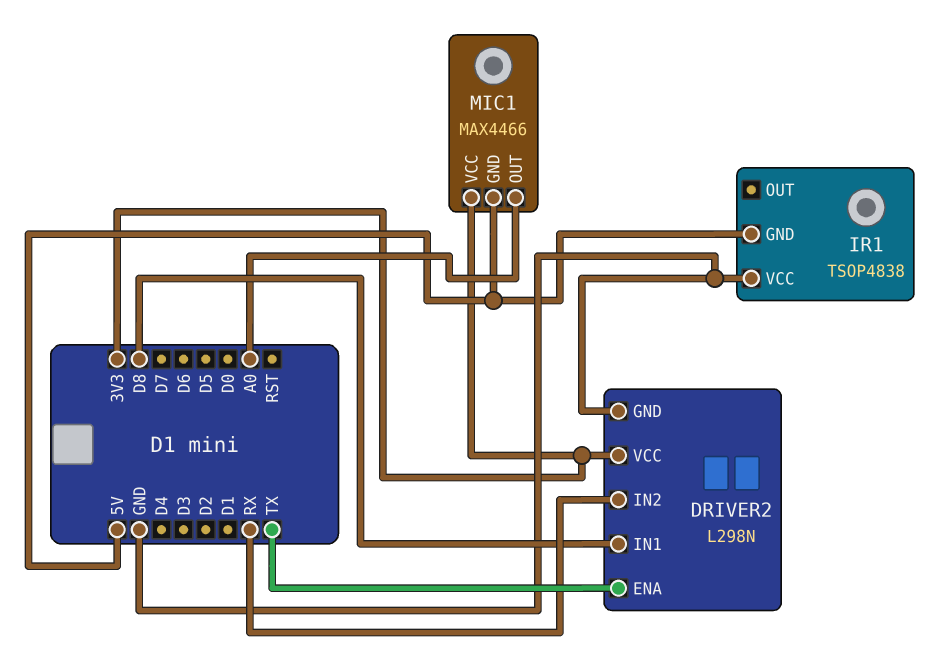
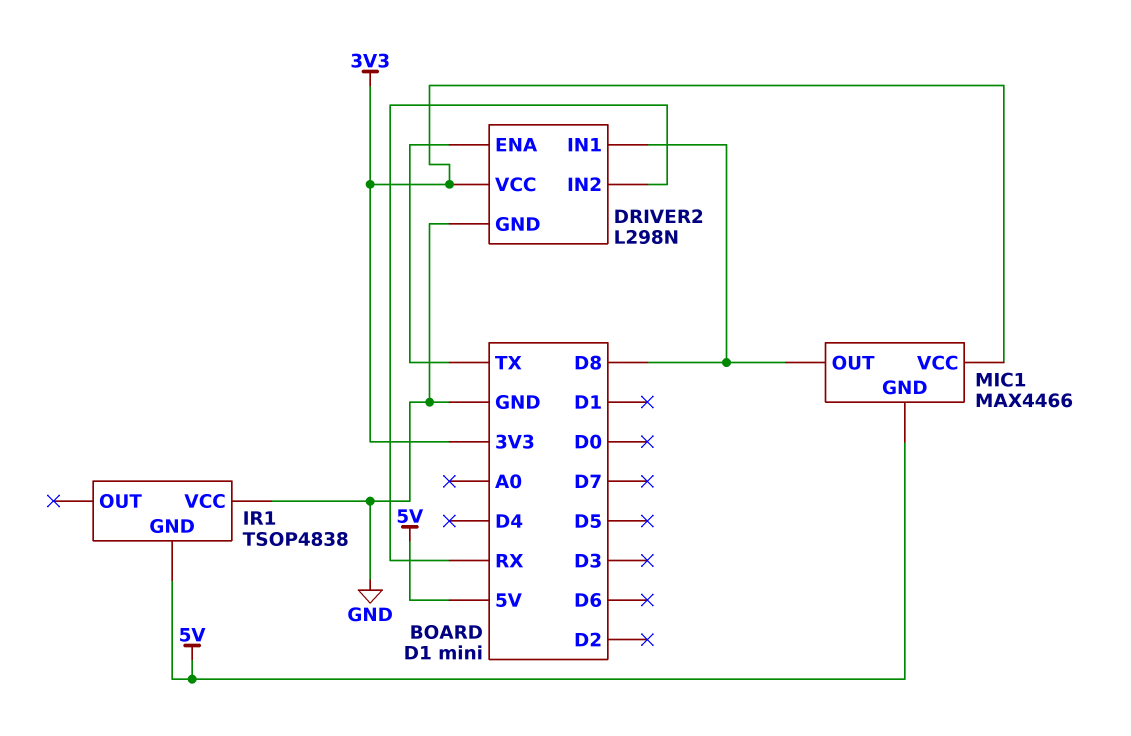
MIC1 pin OUT: A0 -> D8

